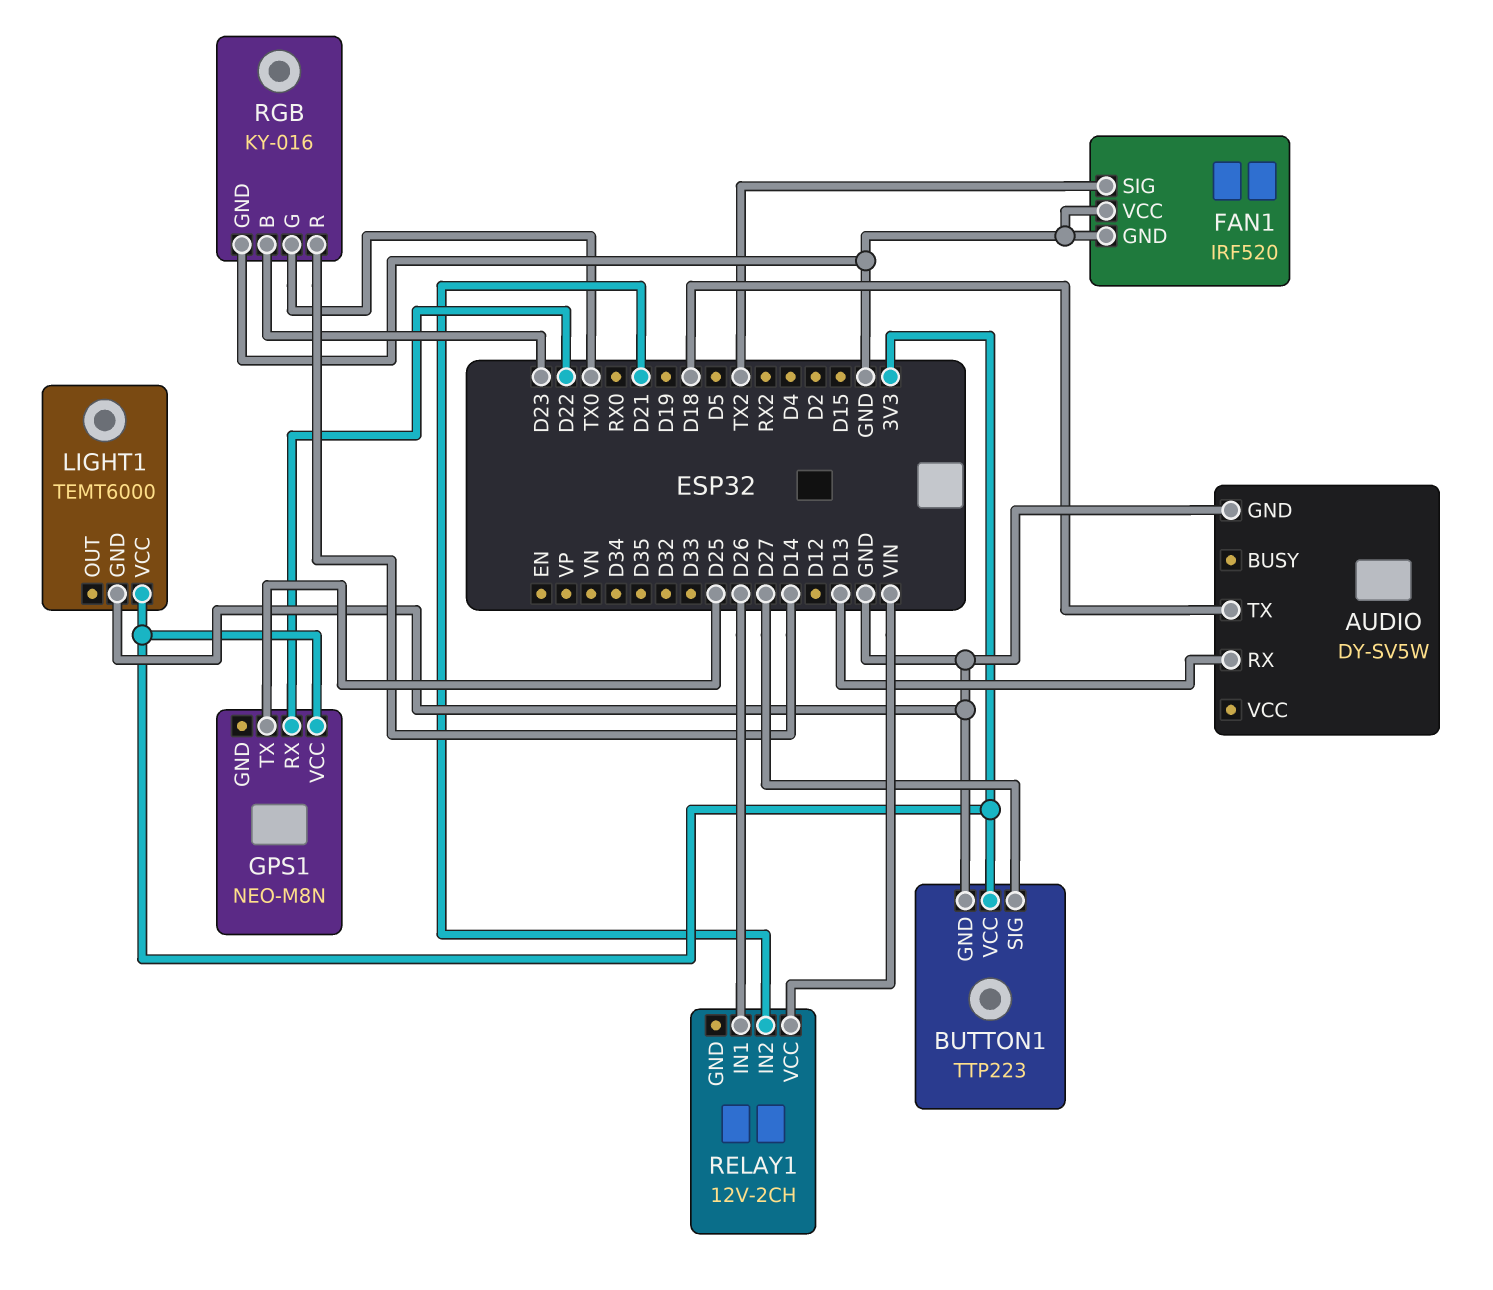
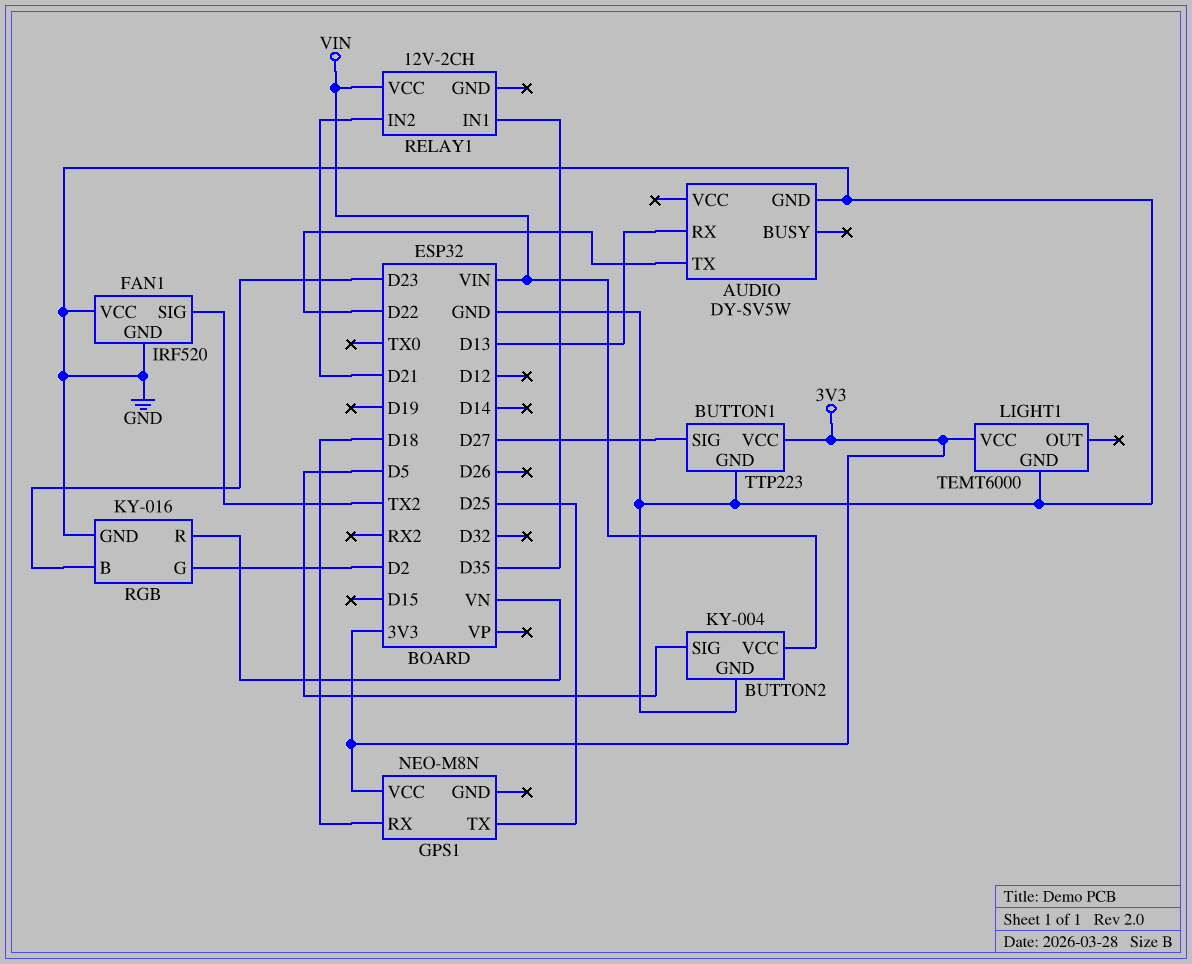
AUDIO pin TX: D18 -> D22
BUTTON2: none -> KY-004
BUTTON2 pin GND: none -> GND
BUTTON2 pin SIG: none -> D5
BUTTON2 pin VCC: none -> VIN
GPS1 pin RX: D22 -> D18
RELAY1 pin IN1: D26 -> D35
RGB pin G: TX0 -> D2
RGB pin R: D14 -> VN

